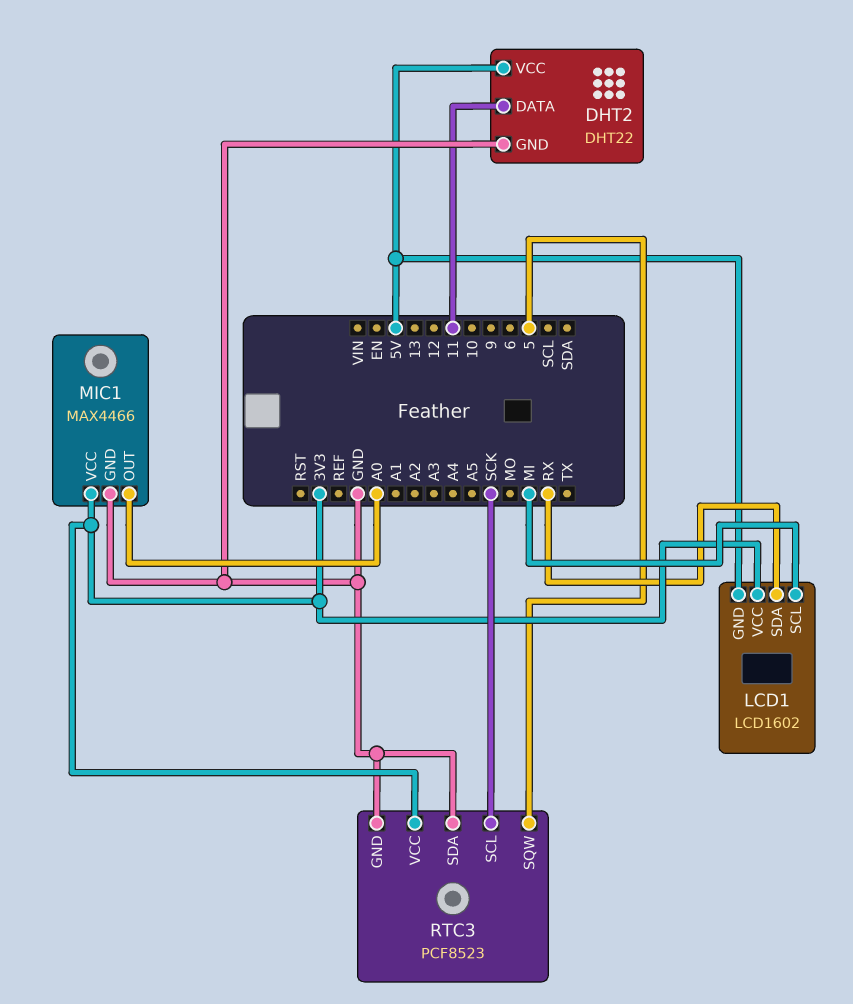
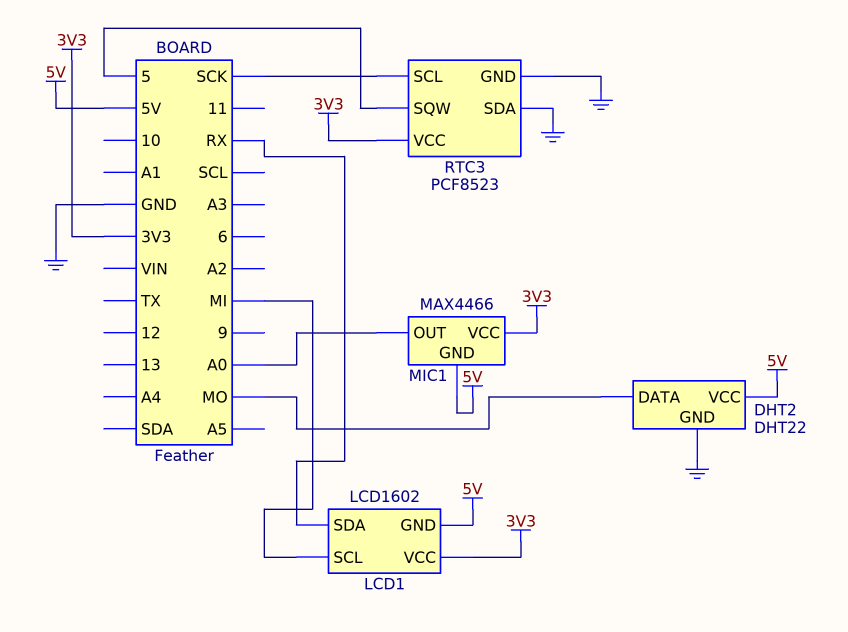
DHT2 pin DATA: 11 -> MO
MIC1 pin GND: GND -> 5V

